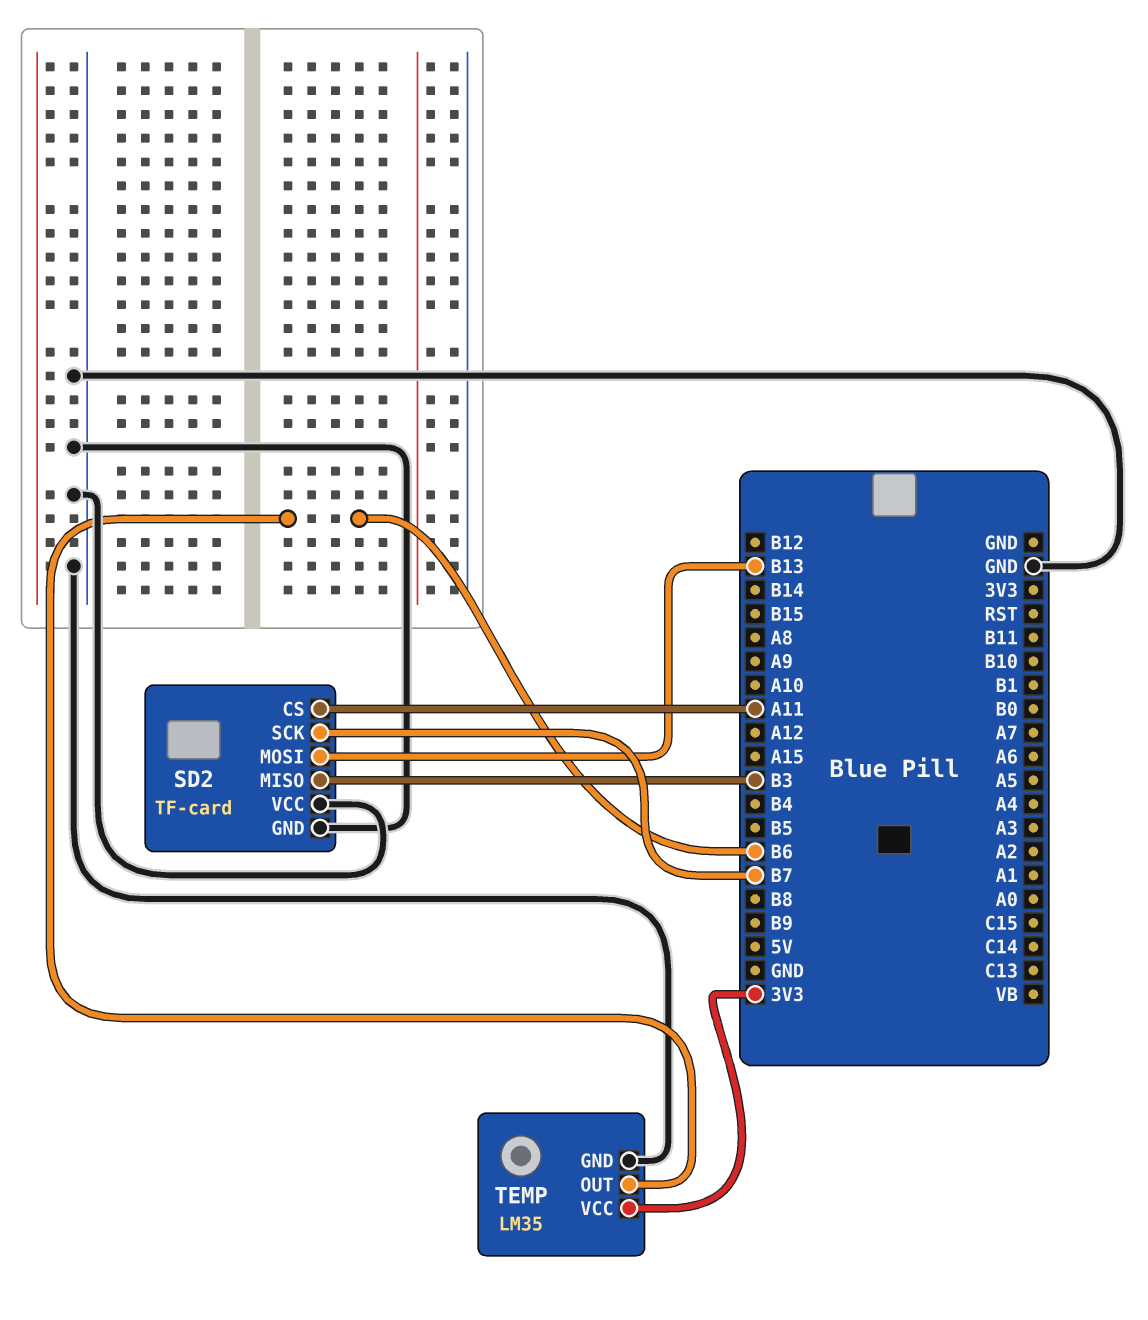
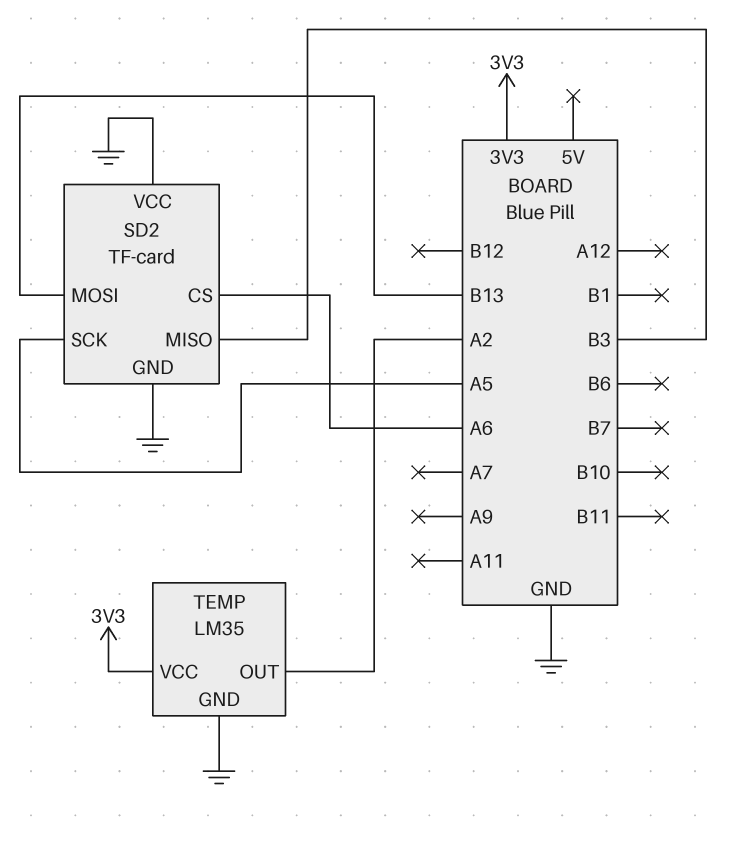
SD2 pin CS: A11 -> A6
SD2 pin SCK: B7 -> A5
TEMP pin OUT: B6 -> A2

